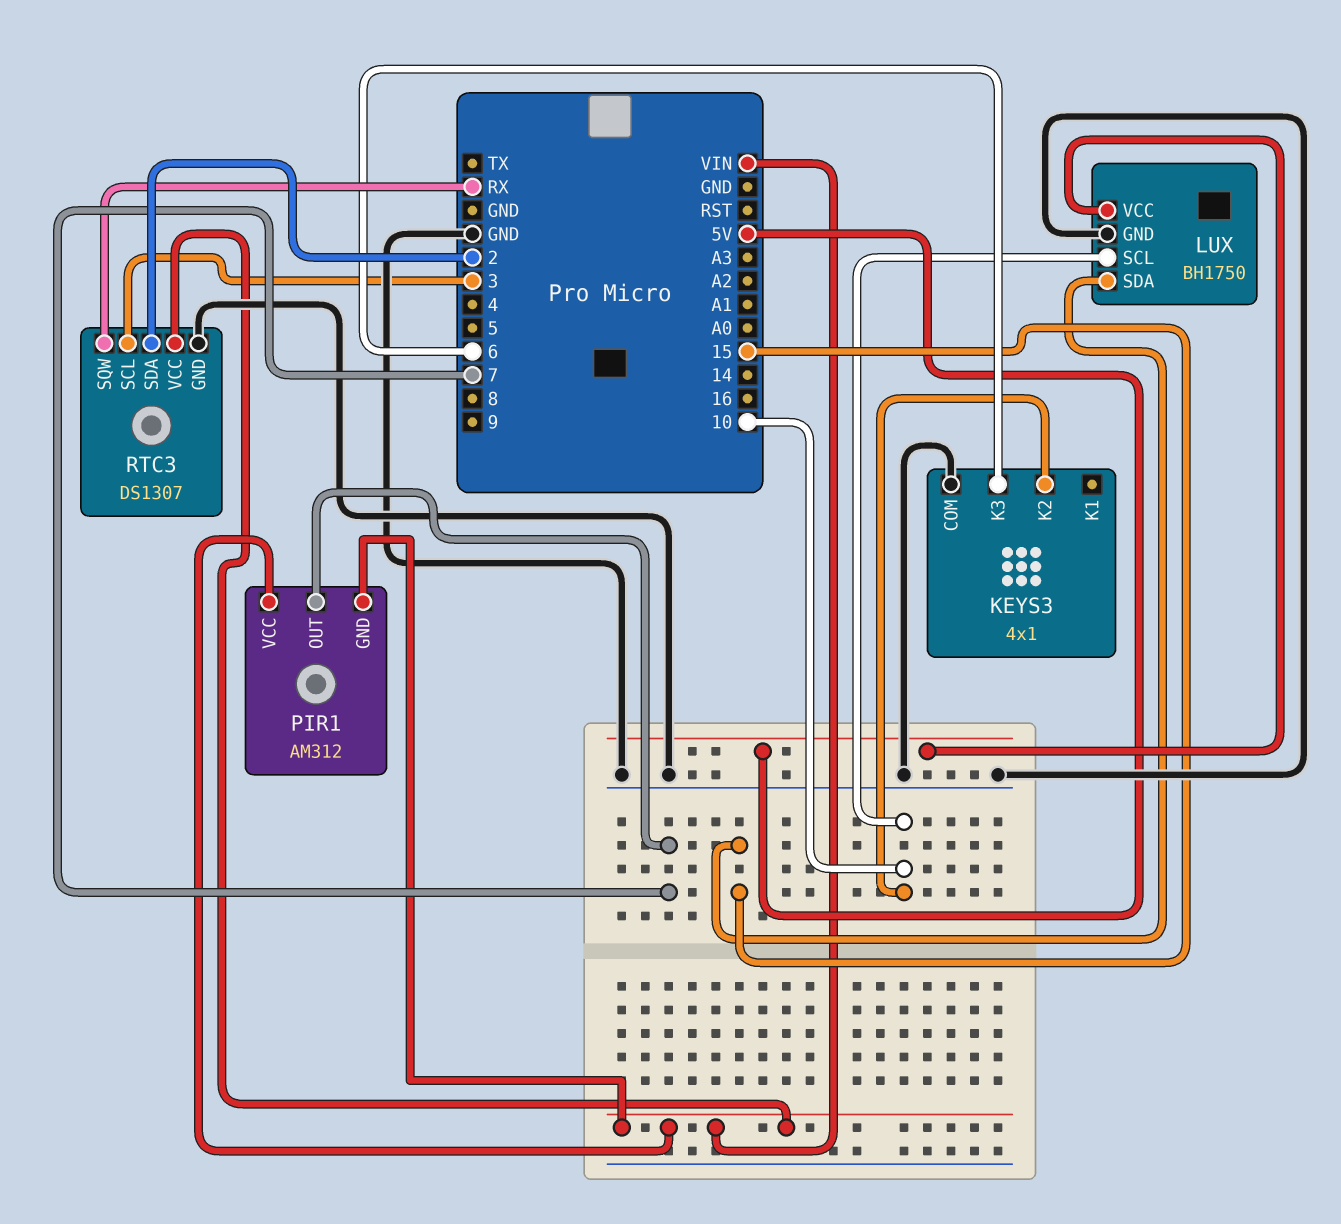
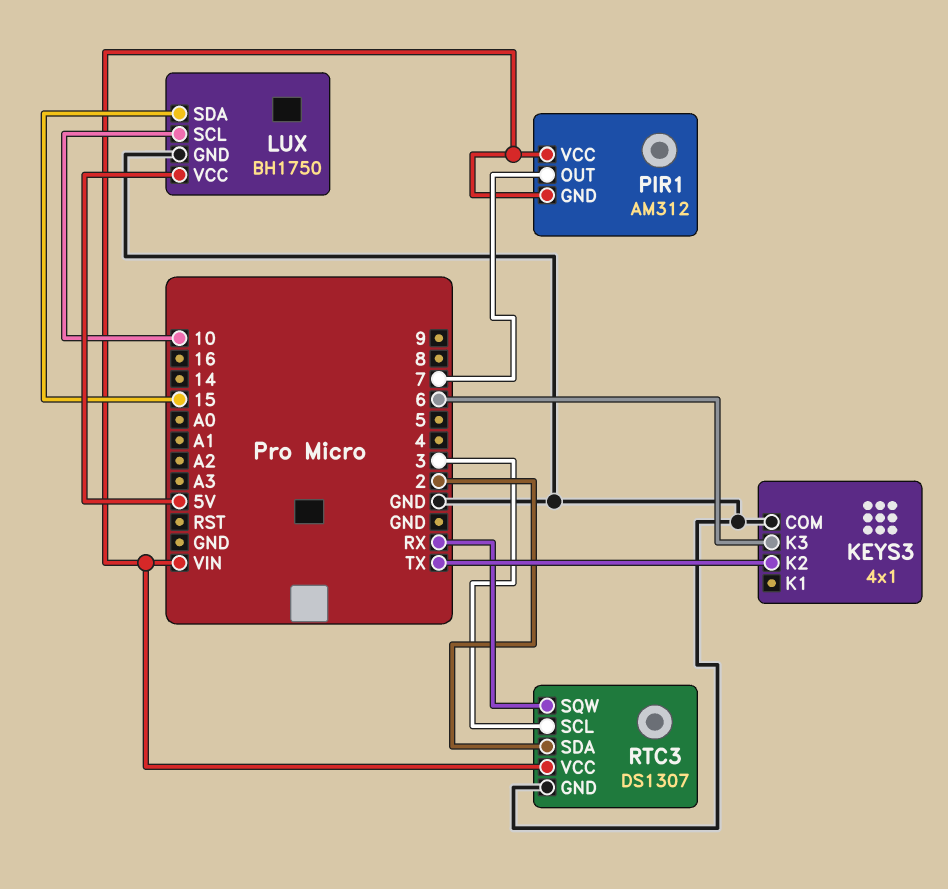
KEYS3 pin K2: 10 -> TX

